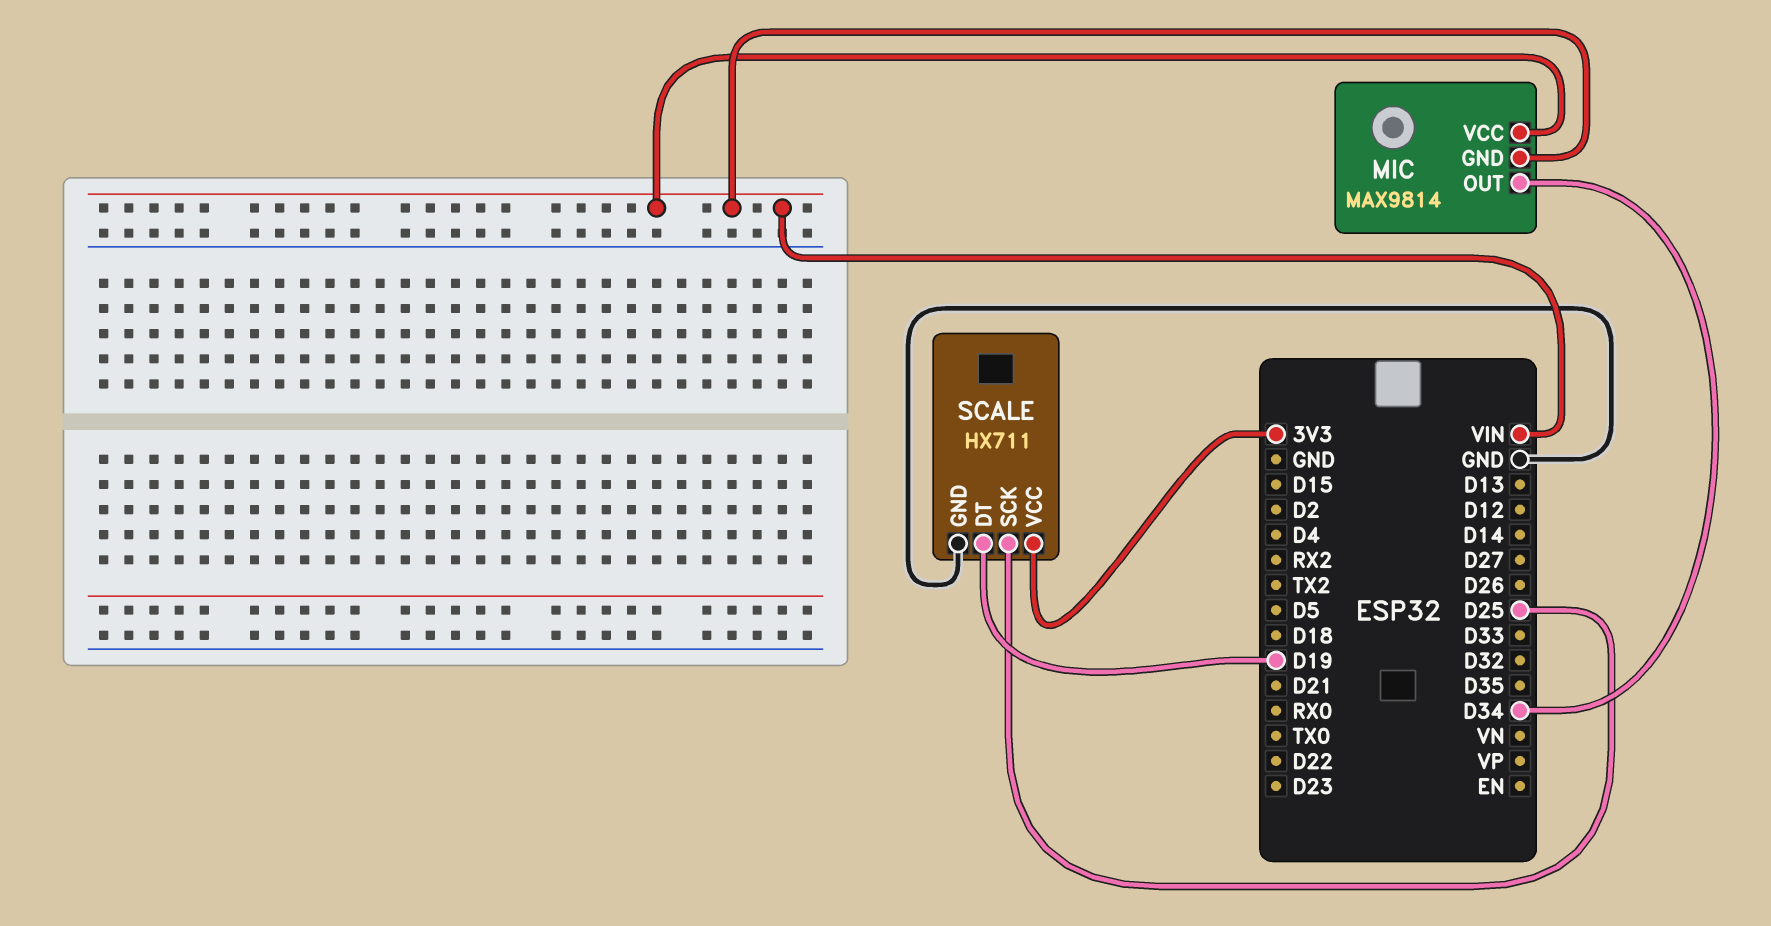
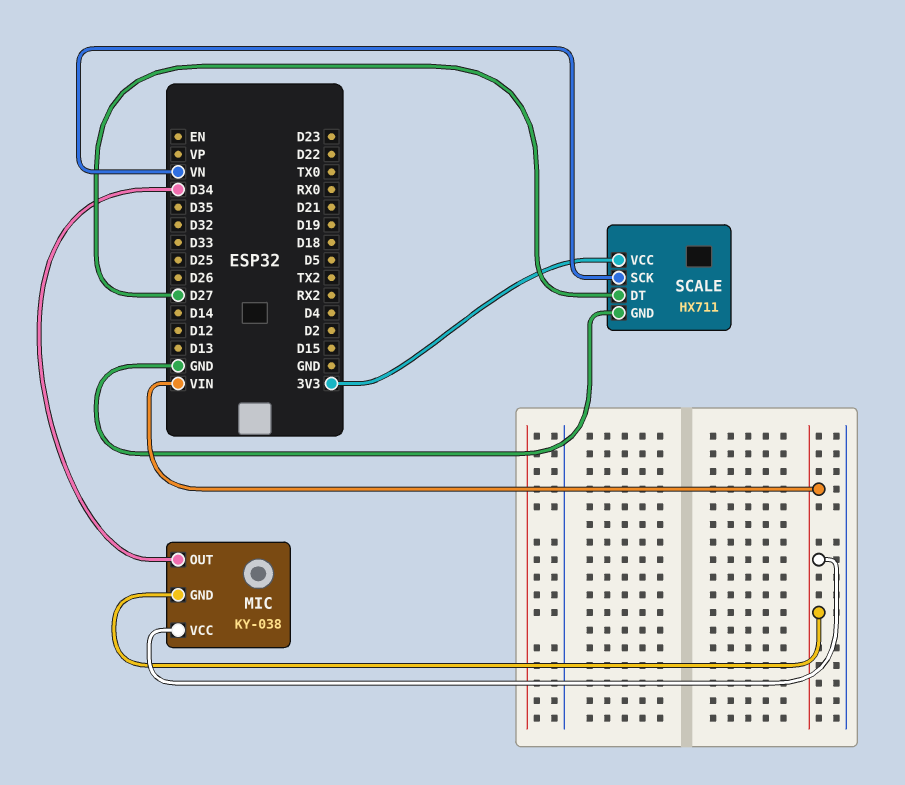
MIC: MAX9814 -> KY-038
SCALE pin DT: D19 -> D27
SCALE pin SCK: D25 -> VN

